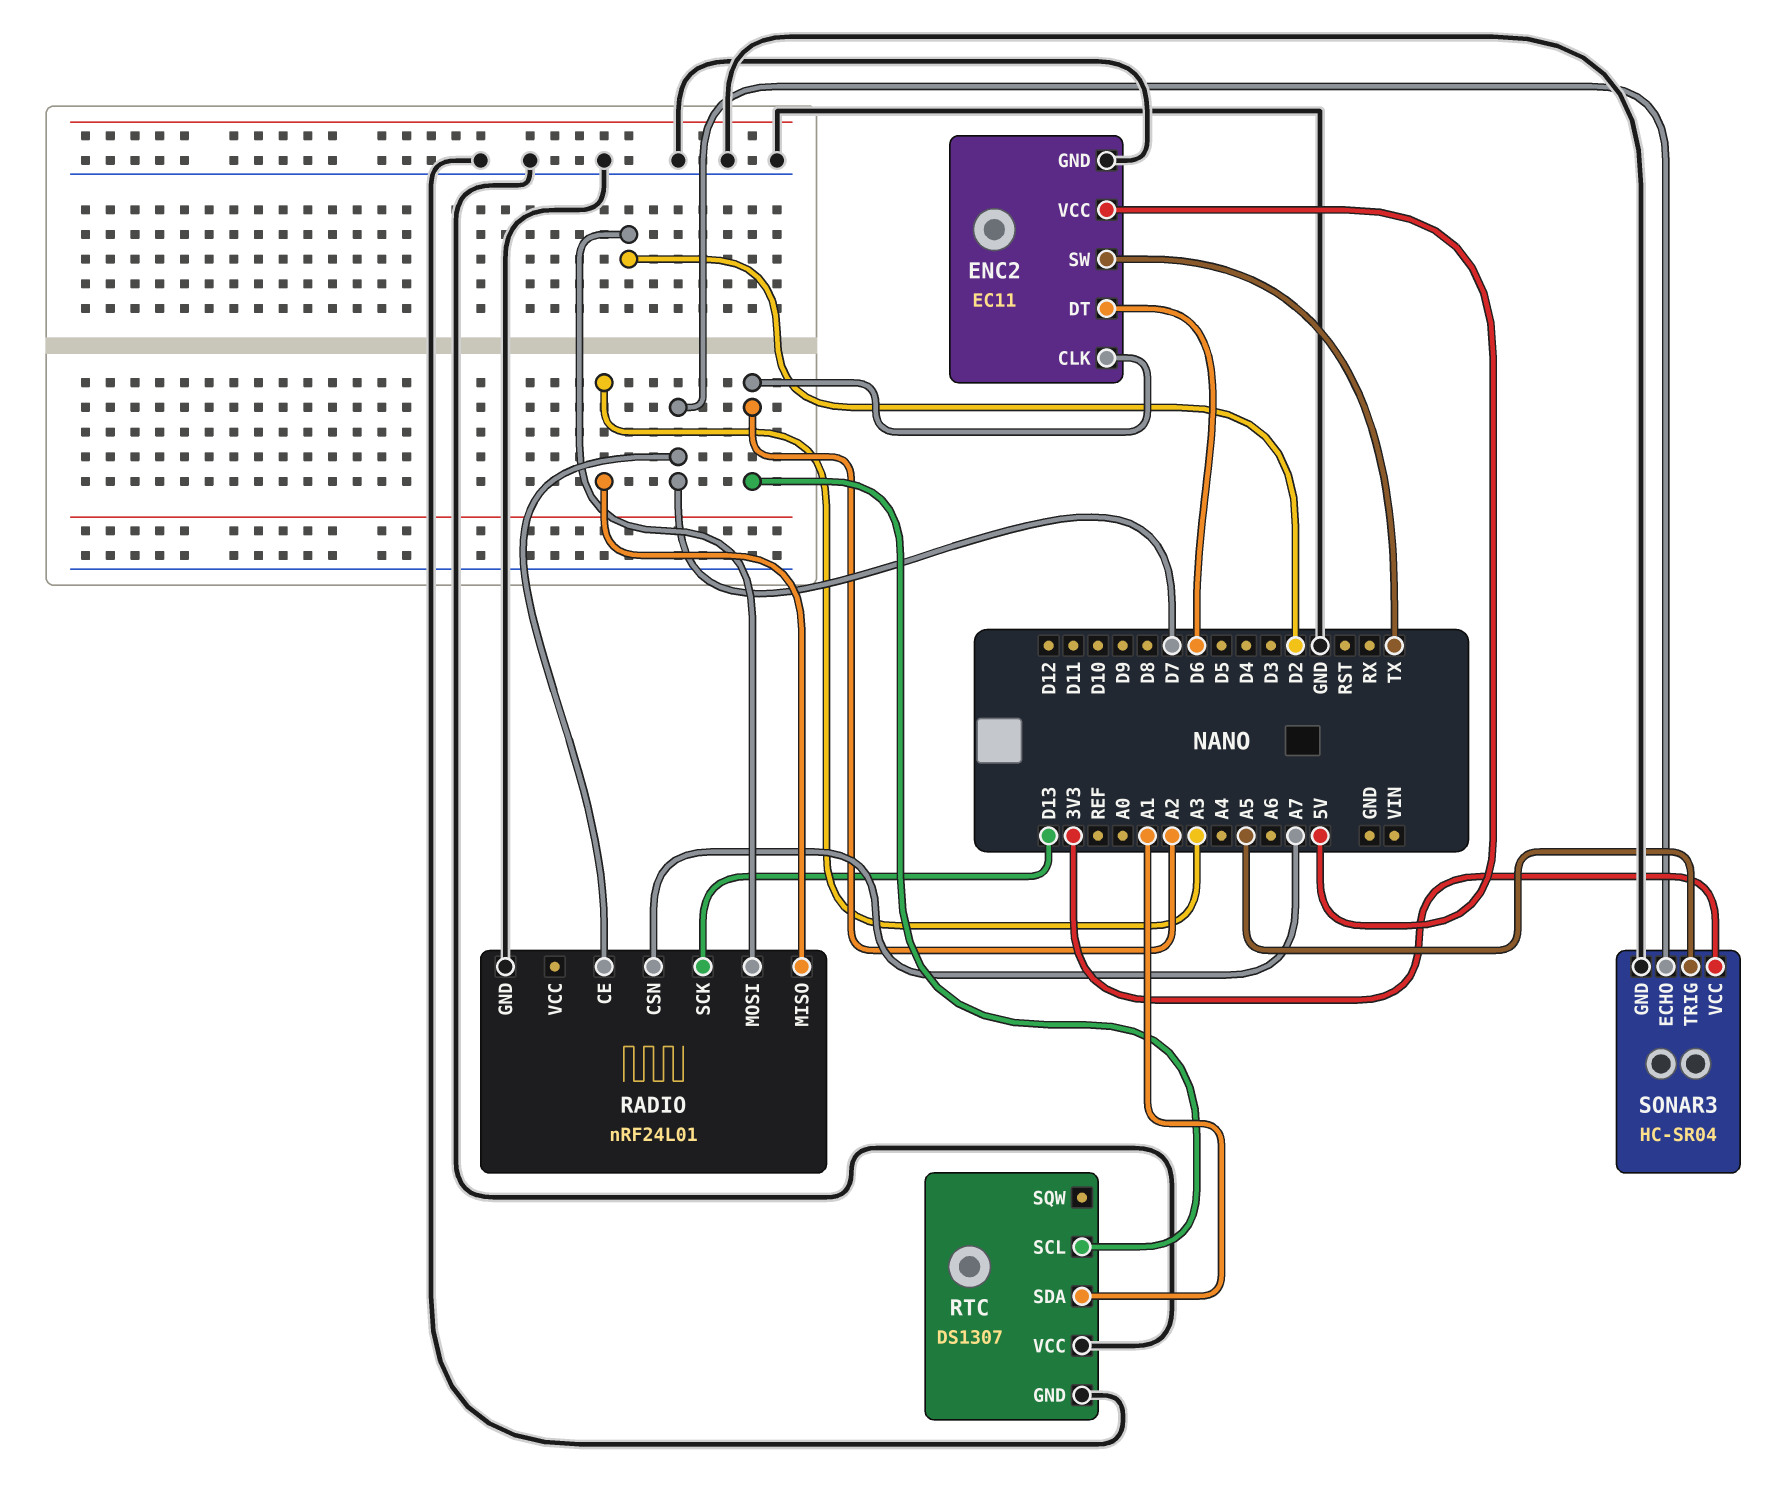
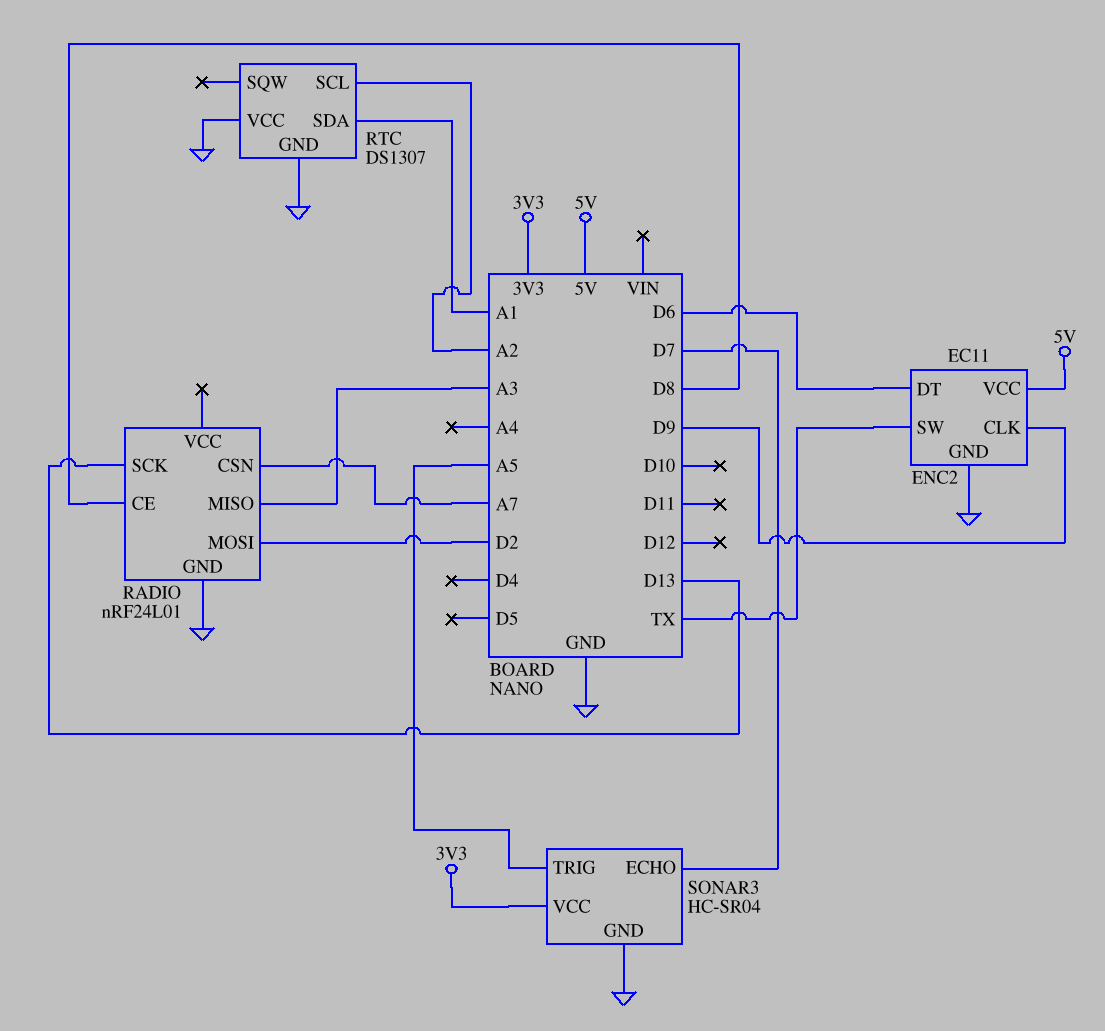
ENC2 pin CLK: A2 -> D9
RADIO pin CE: D7 -> D8

